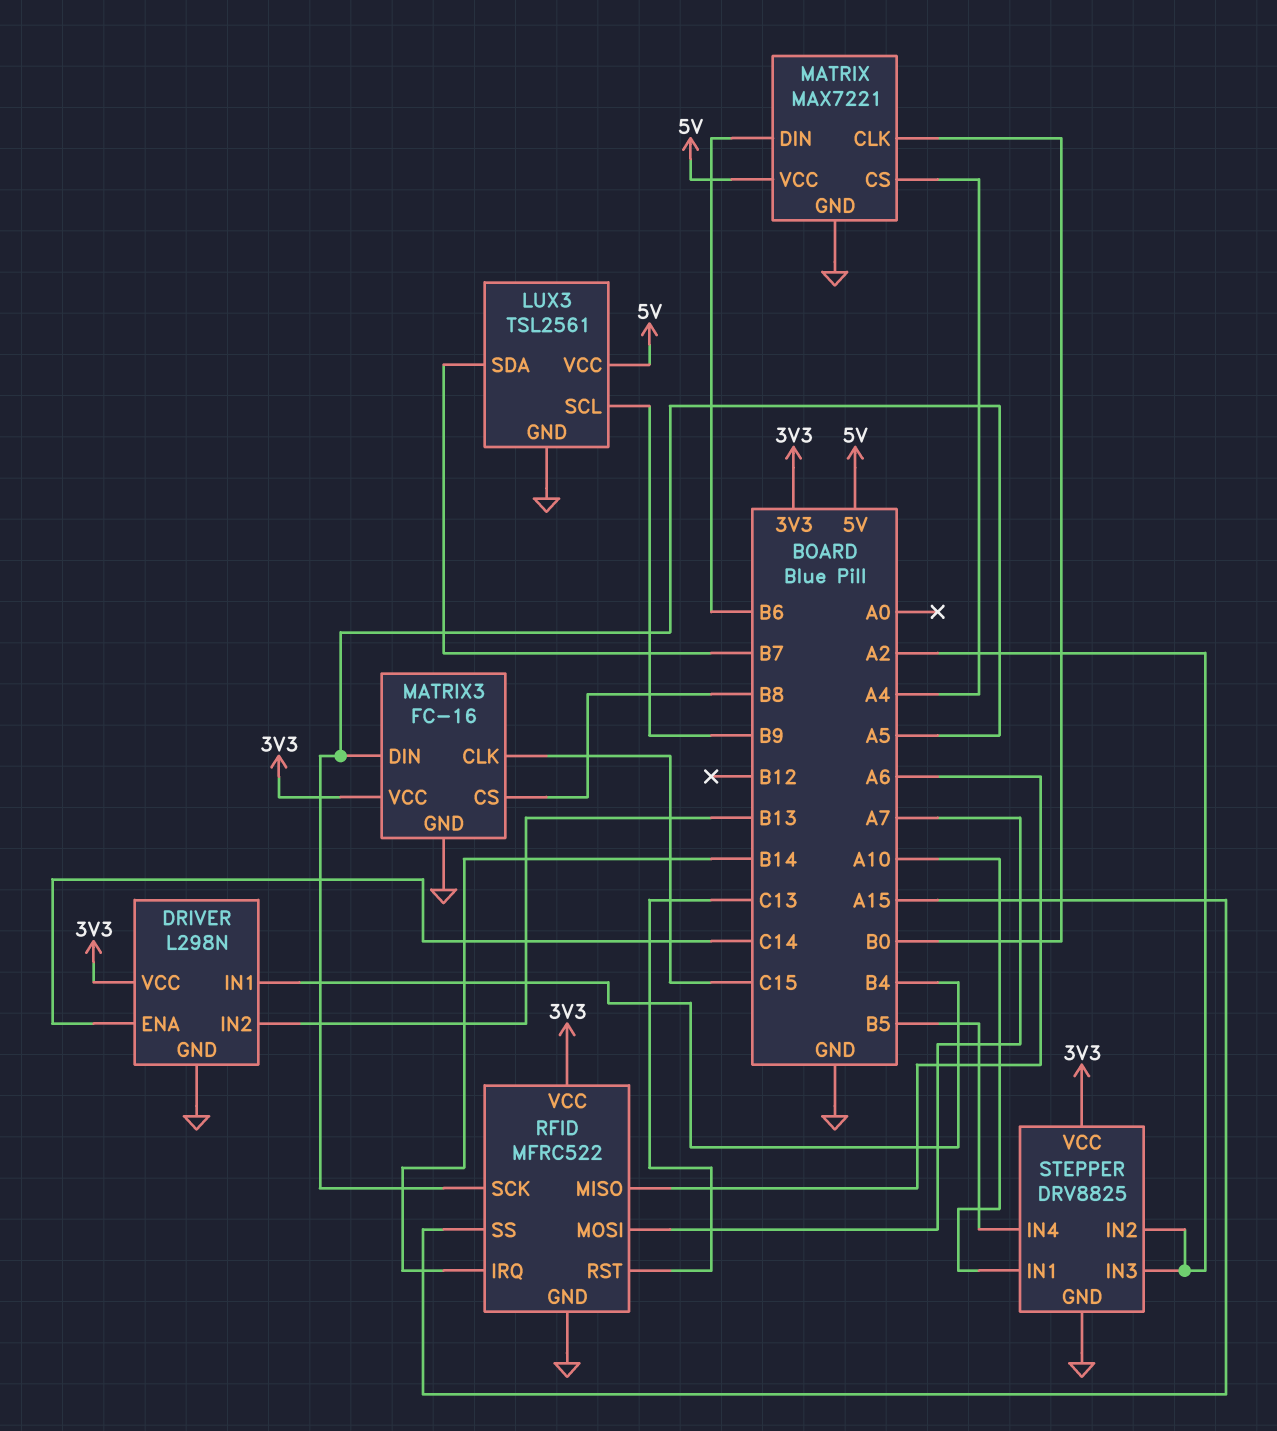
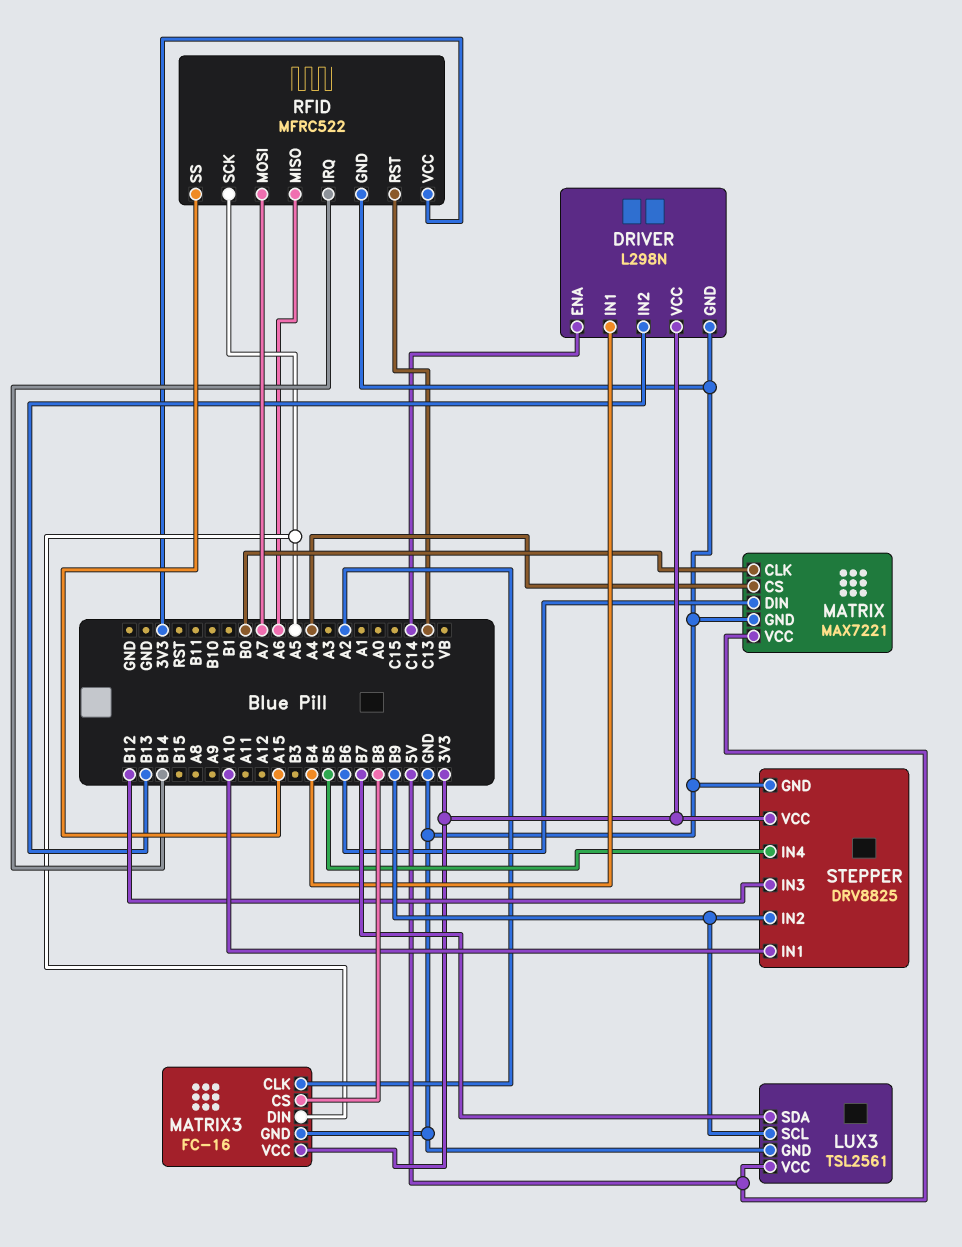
MATRIX3 pin CLK: C15 -> A2
STEPPER pin IN2: A2 -> B9
STEPPER pin IN3: A2 -> B12

